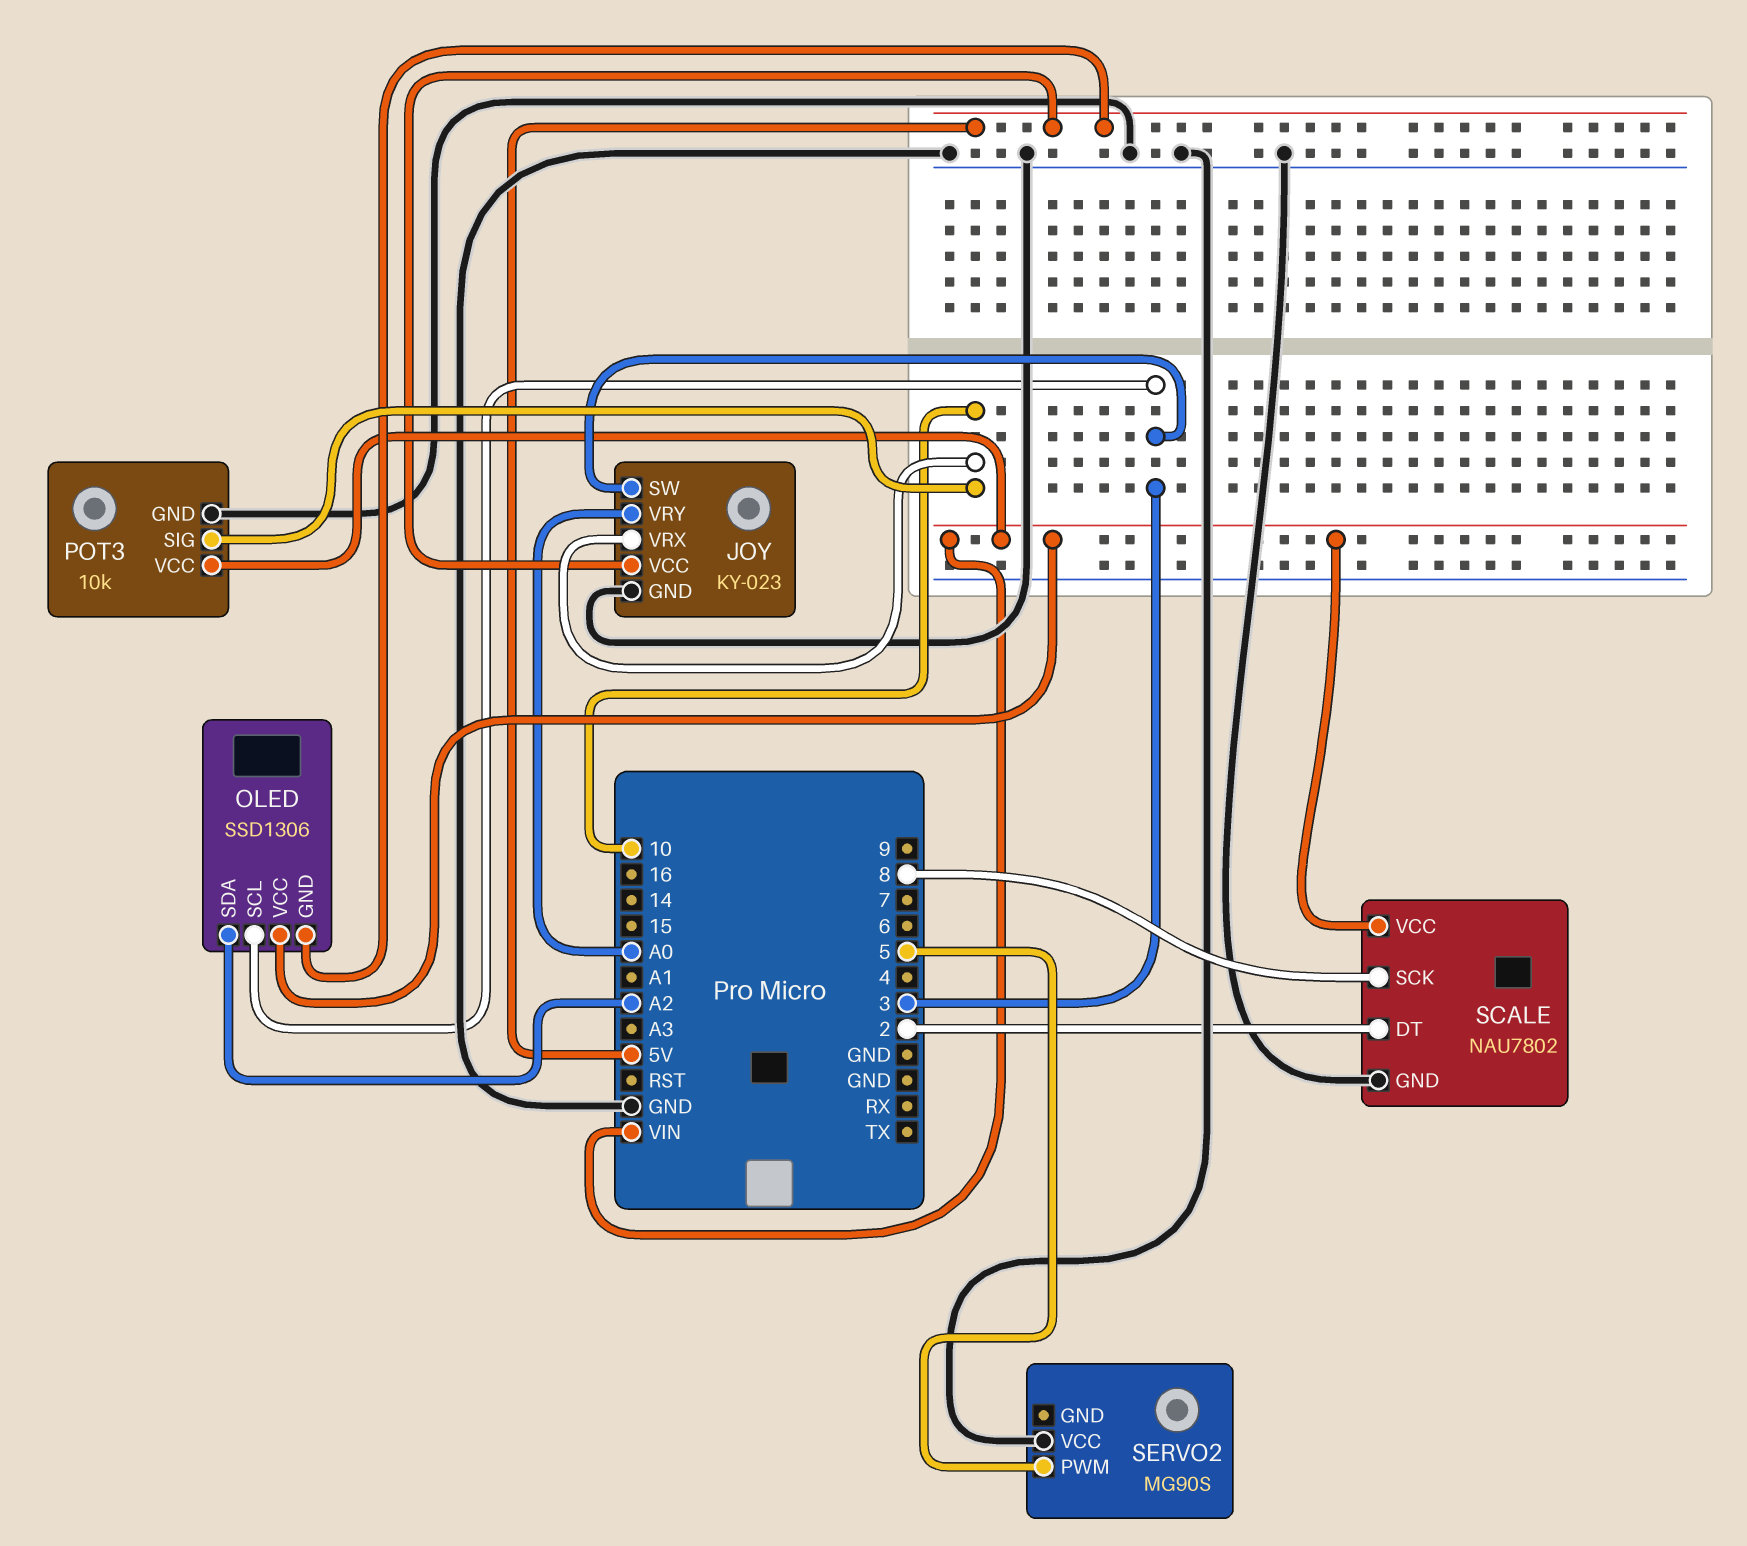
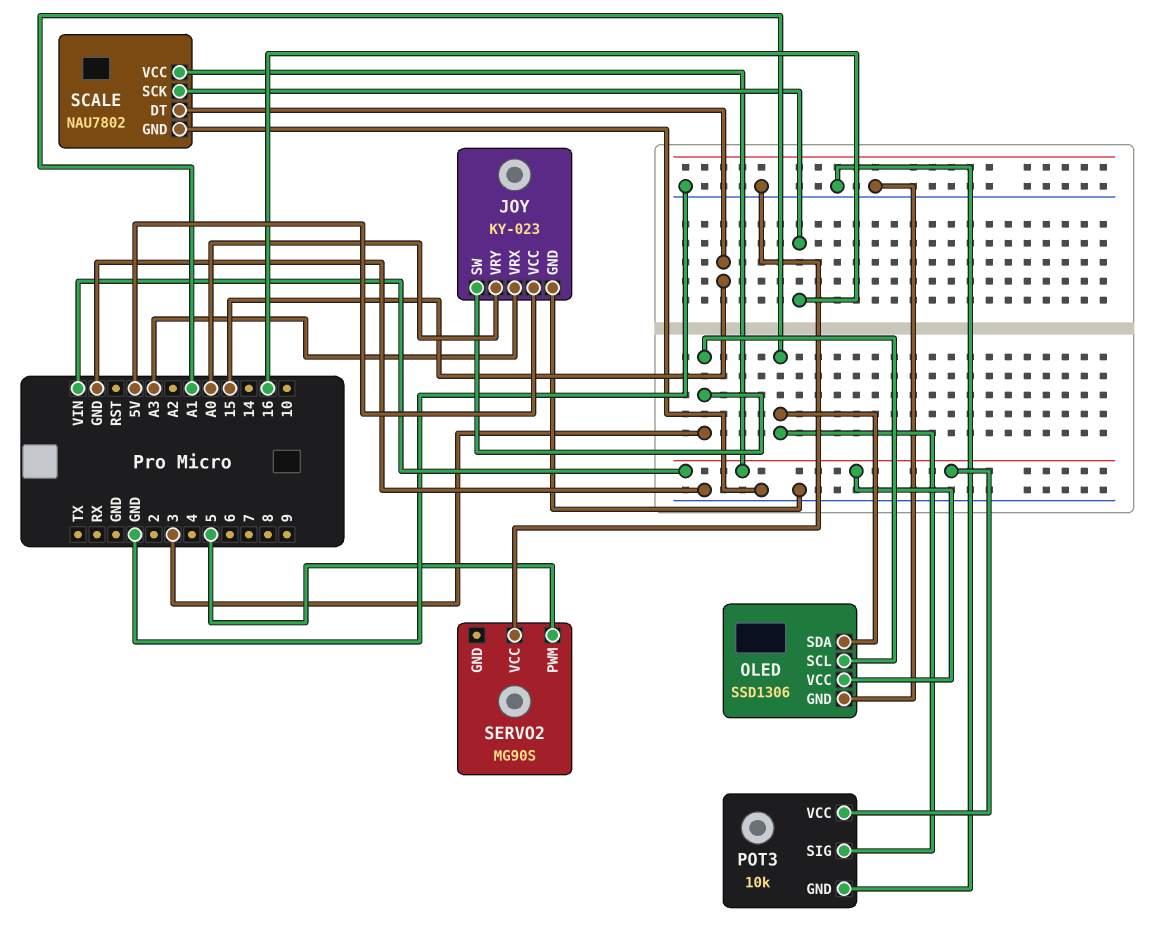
JOY pin VRX: 10 -> A3
OLED pin GND: 5V -> GND
OLED pin SDA: A2 -> A1
POT3 pin SIG: 10 -> A1
SCALE pin DT: 2 -> 15
SCALE pin SCK: 8 -> 16

